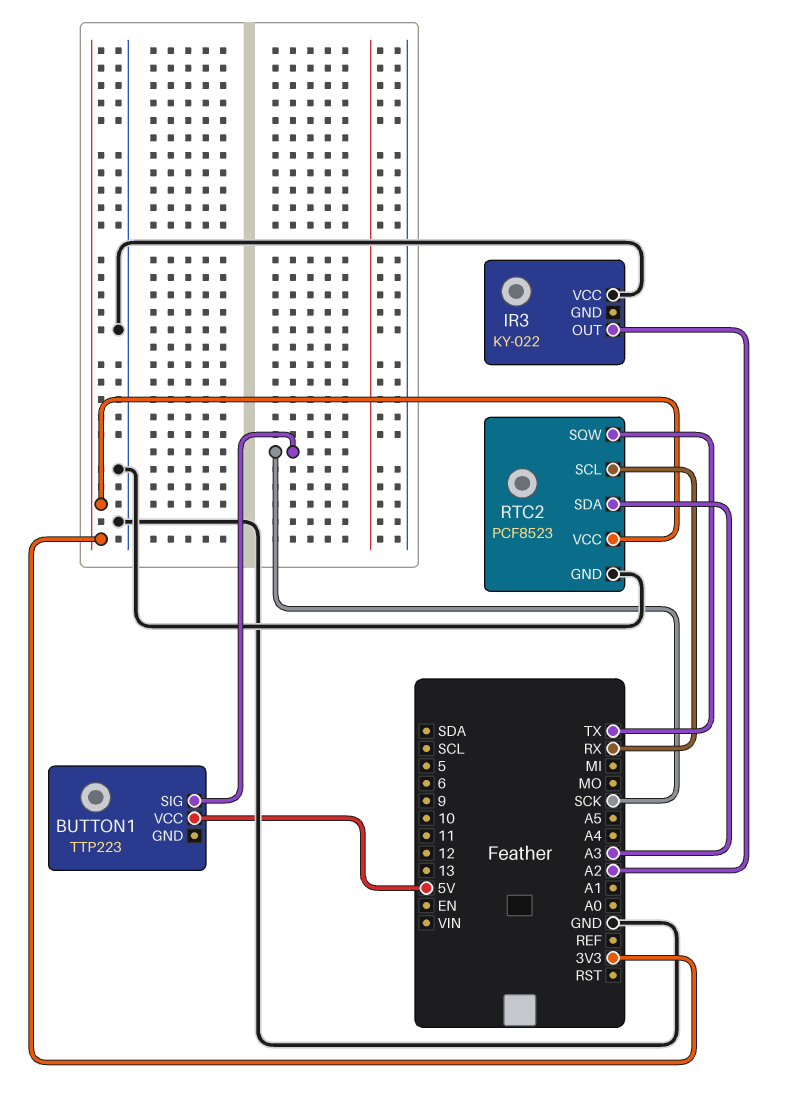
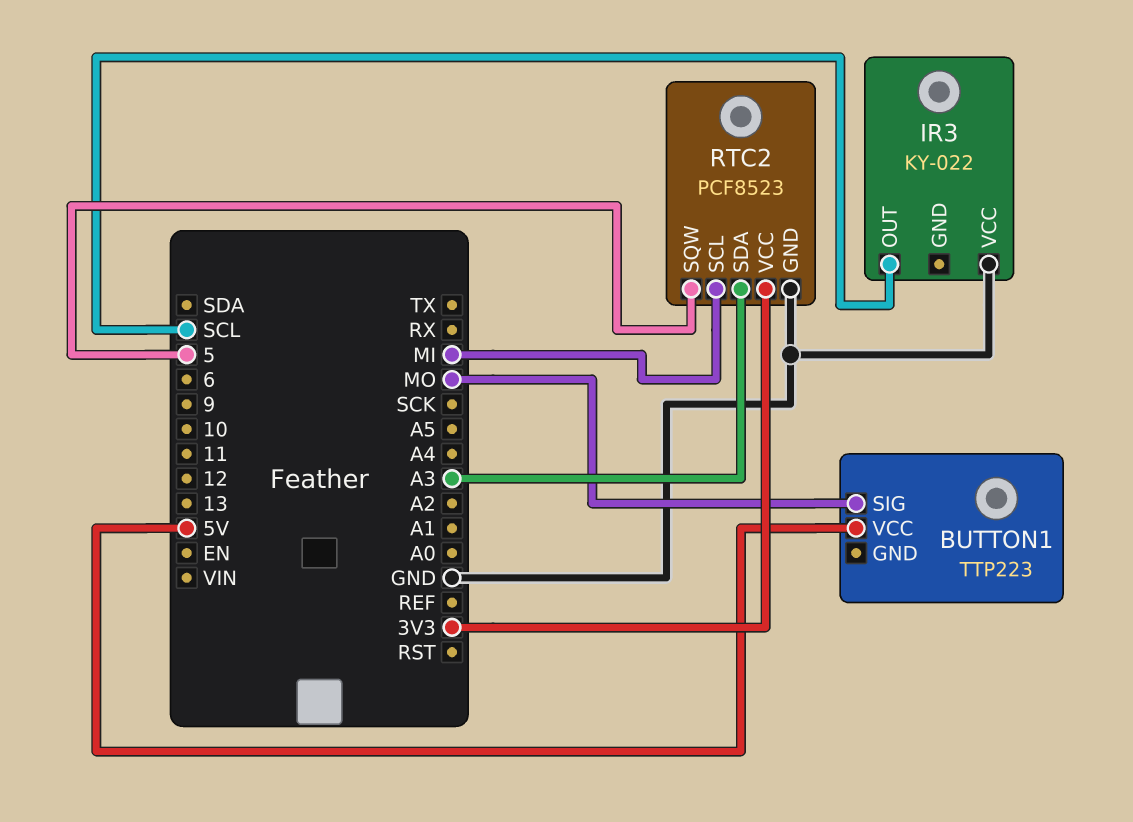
BUTTON1 pin SIG: SCK -> MO
IR3 pin OUT: A2 -> SCL
RTC2 pin SCL: RX -> MI
RTC2 pin SQW: TX -> 5

